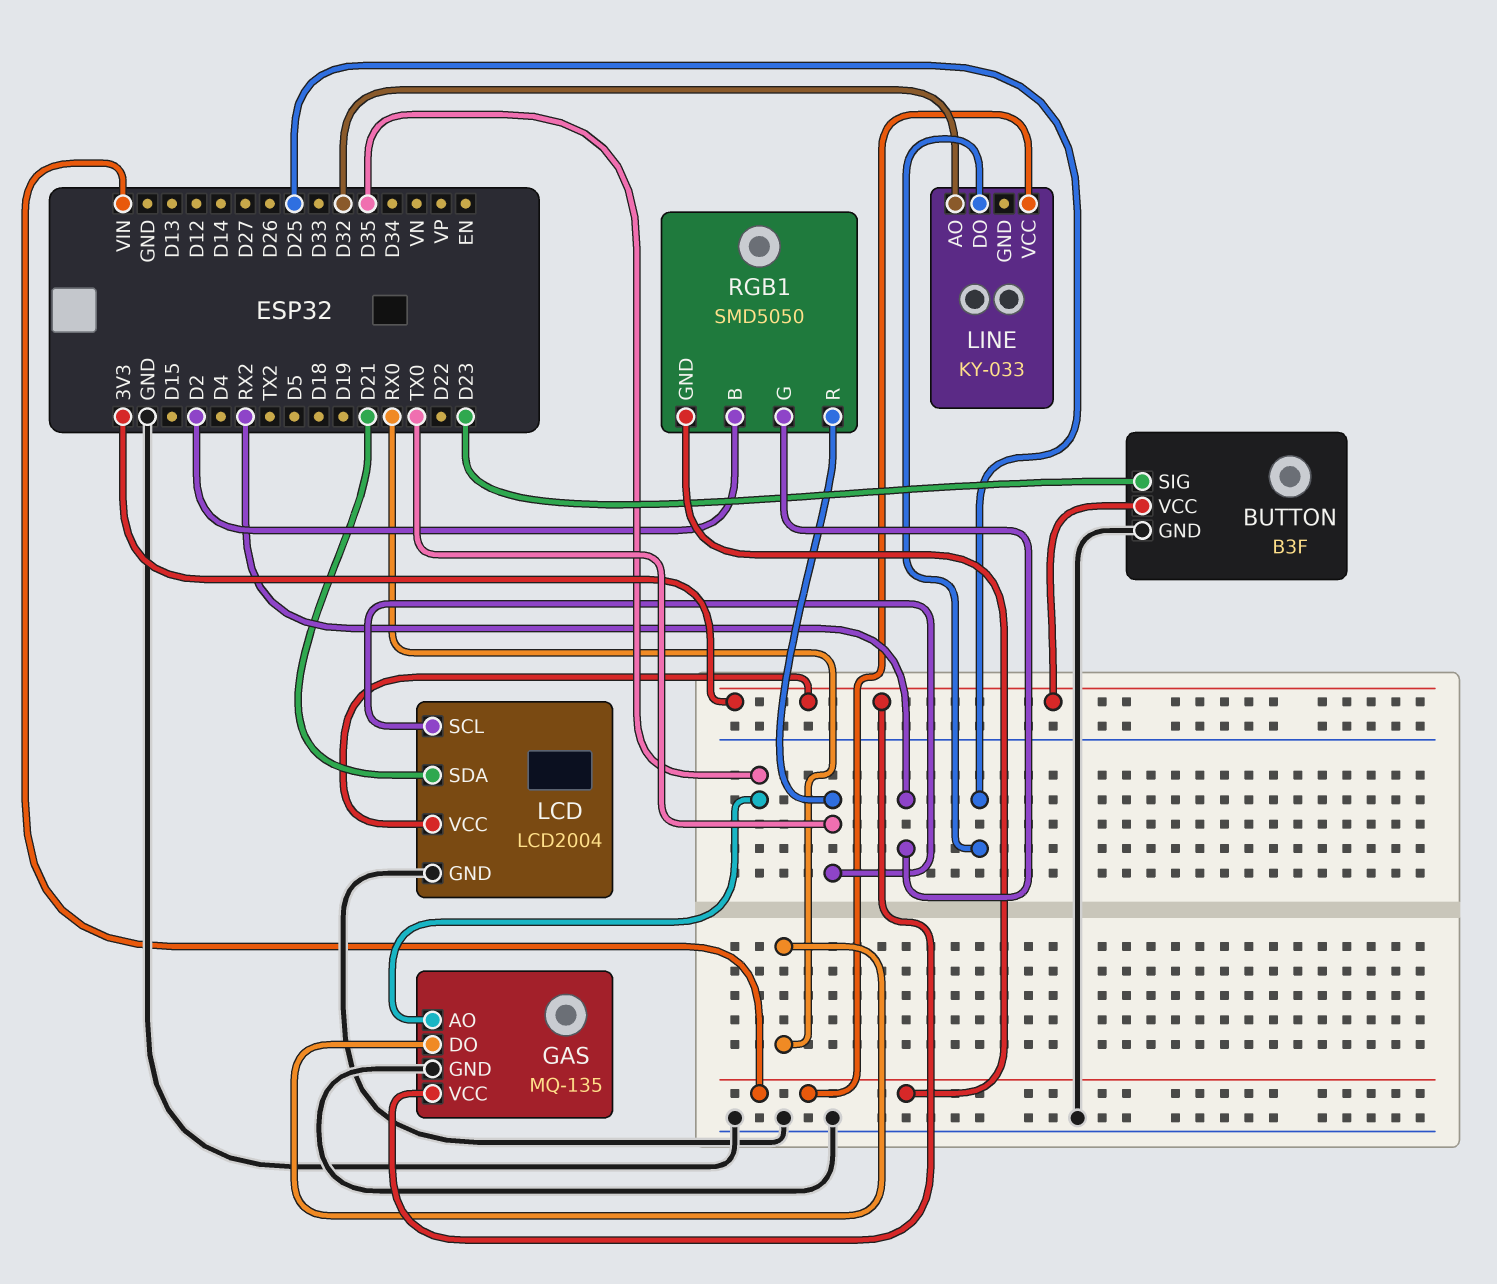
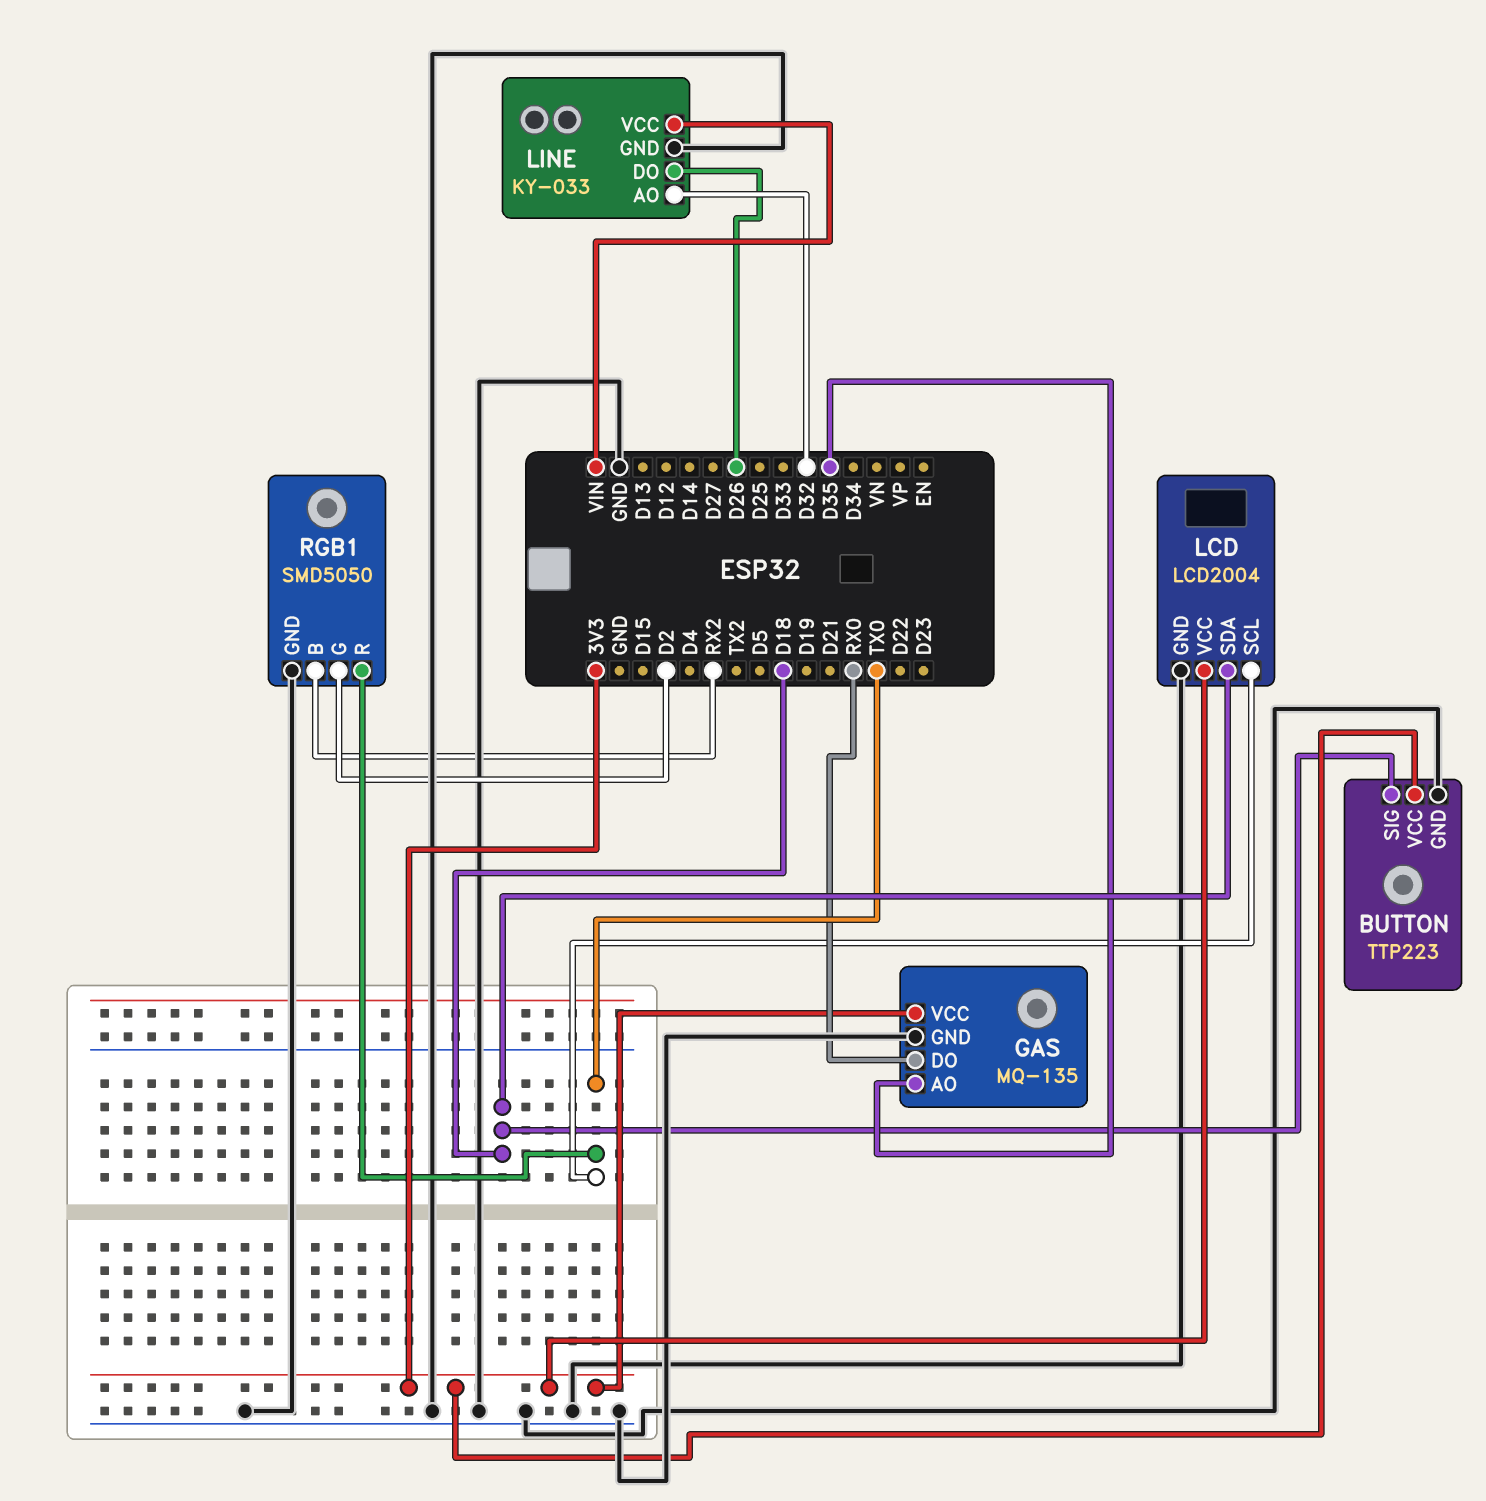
BUTTON: B3F -> TTP223
BUTTON pin SIG: D23 -> D18
LCD pin SDA: D21 -> D18
LINE pin DO: D25 -> D26
LINE pin GND: none -> GND
RGB1 pin B: D2 -> RX2
RGB1 pin G: RX2 -> D2
RGB1 pin GND: VIN -> GND

